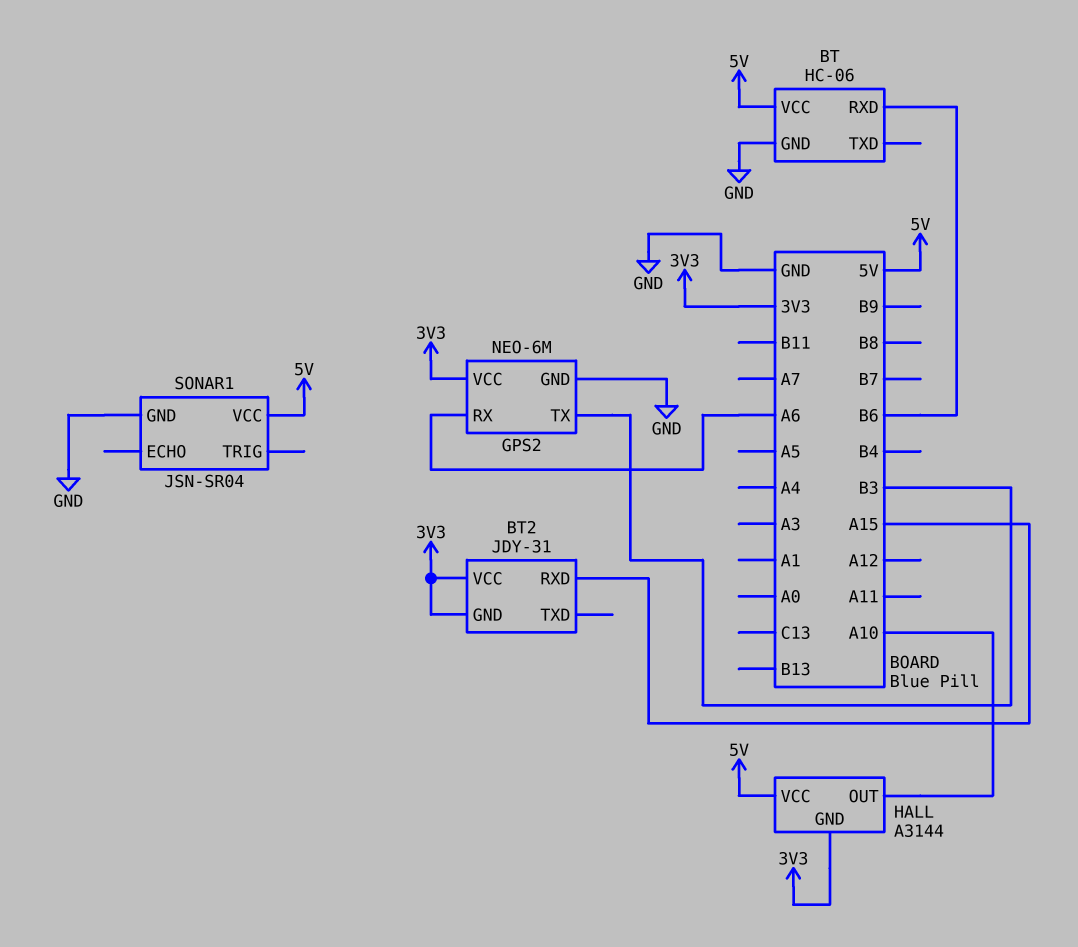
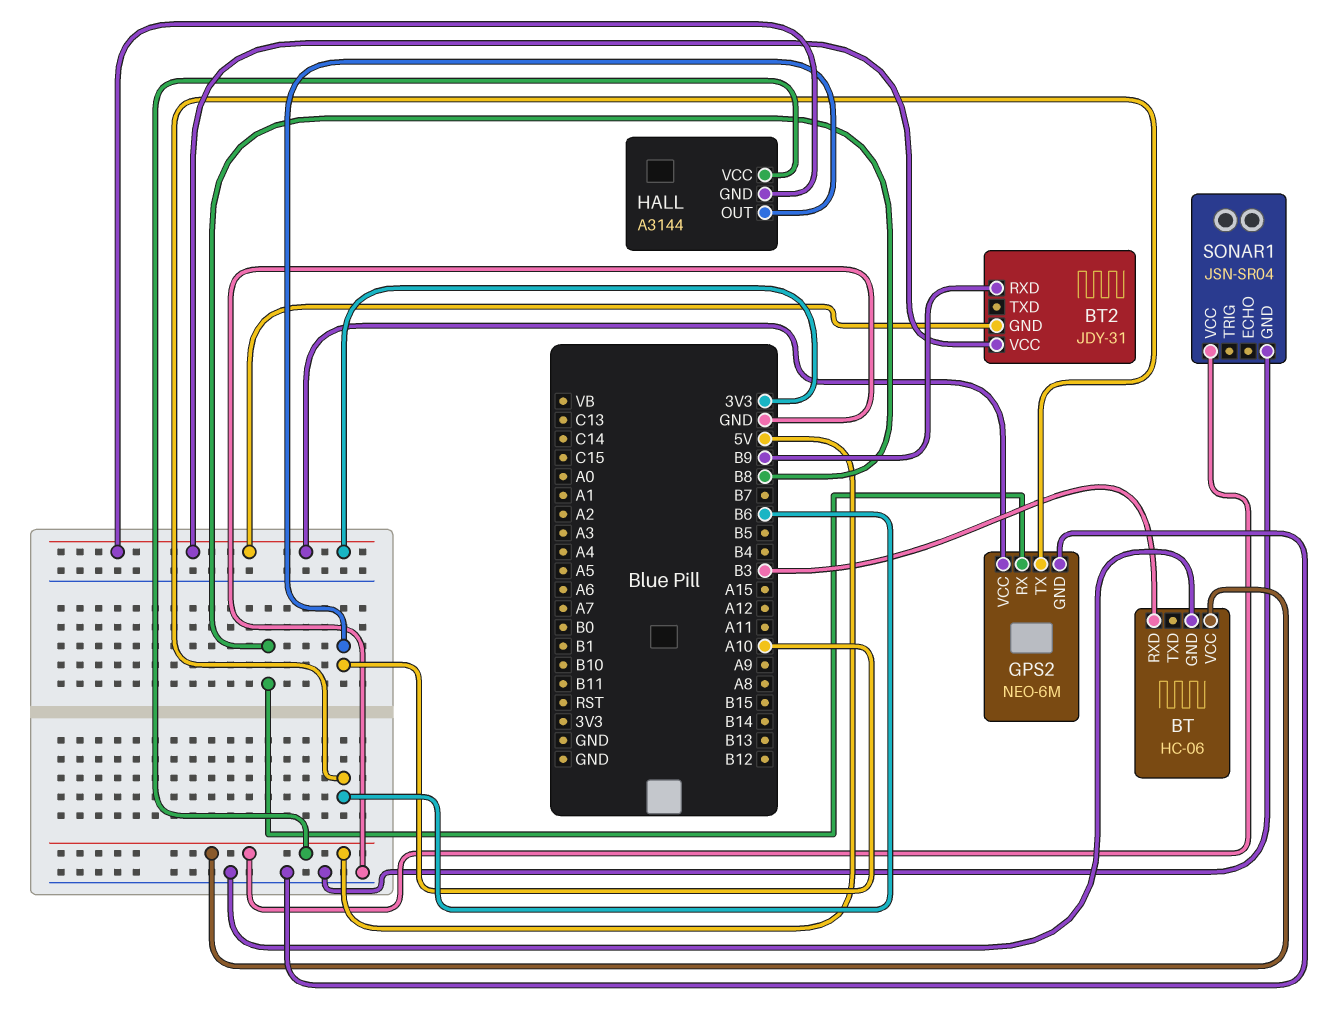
BT pin RXD: B6 -> B3
BT2 pin RXD: A15 -> B9
GPS2 pin RX: A6 -> B8
GPS2 pin TX: B3 -> B6

